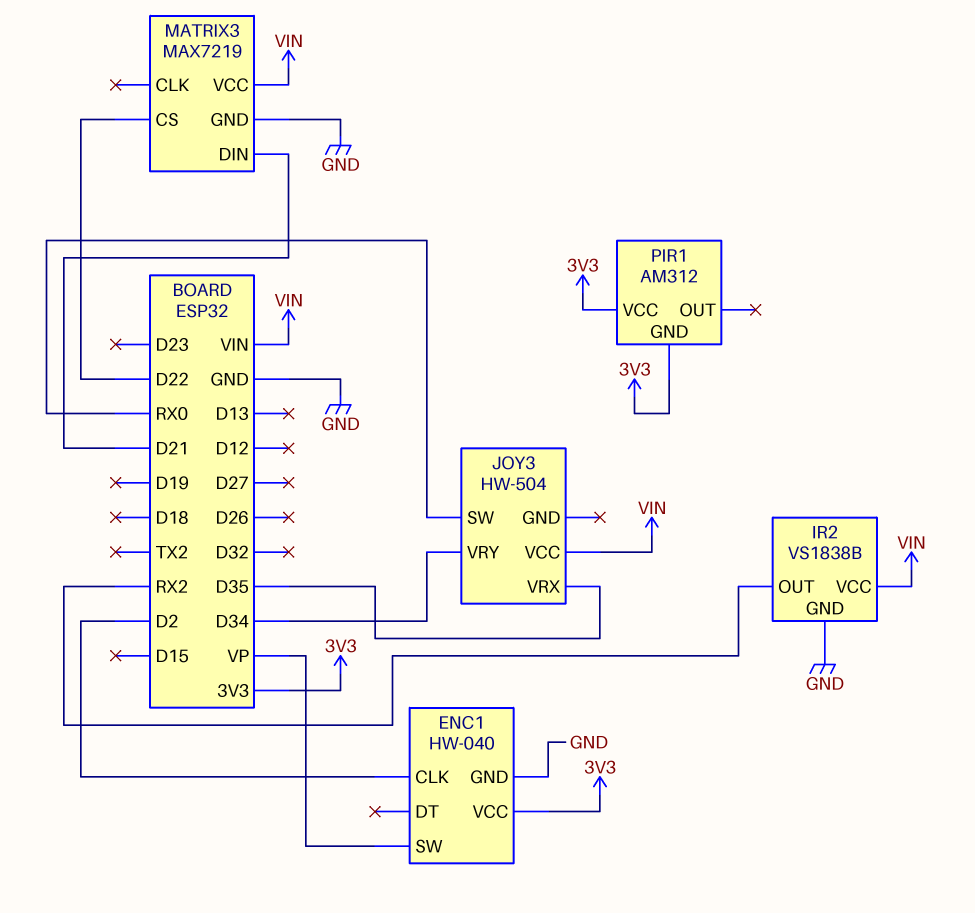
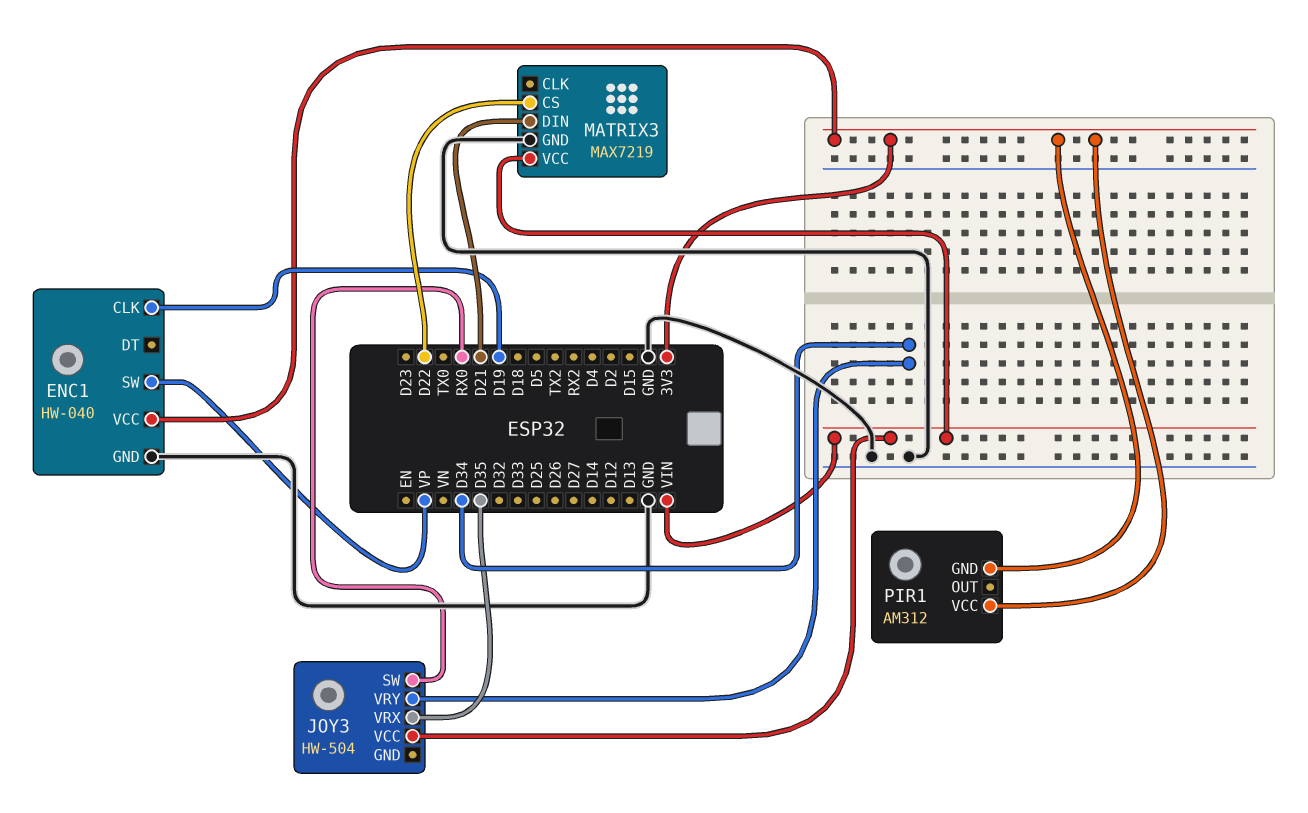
ENC1 pin CLK: D2 -> D19
IR2: VS1838B -> none
IR2 pin GND: GND -> none
IR2 pin OUT: RX2 -> none
IR2 pin VCC: VIN -> none

